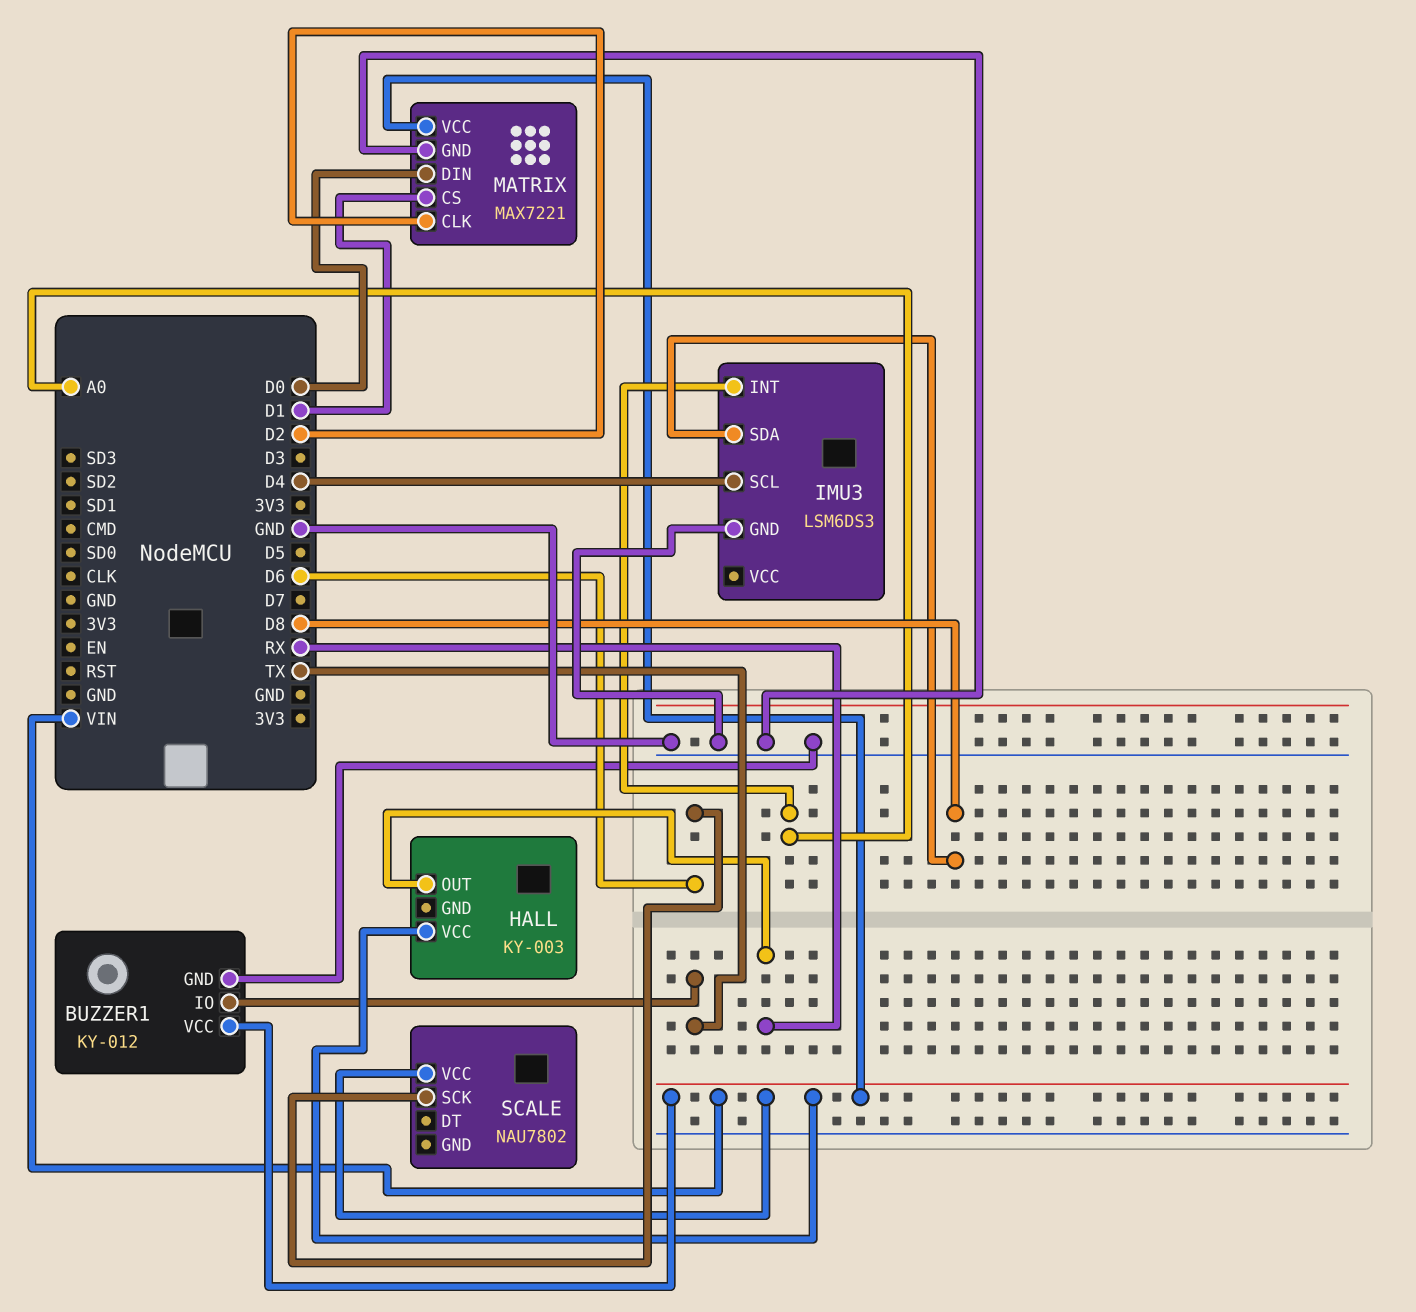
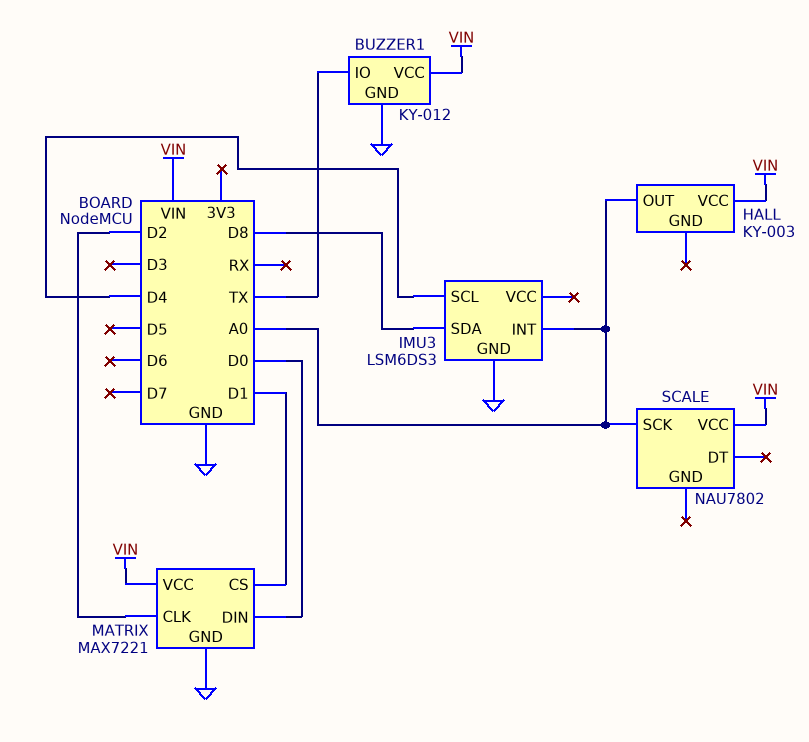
HALL pin OUT: RX -> A0
SCALE pin SCK: D6 -> A0

